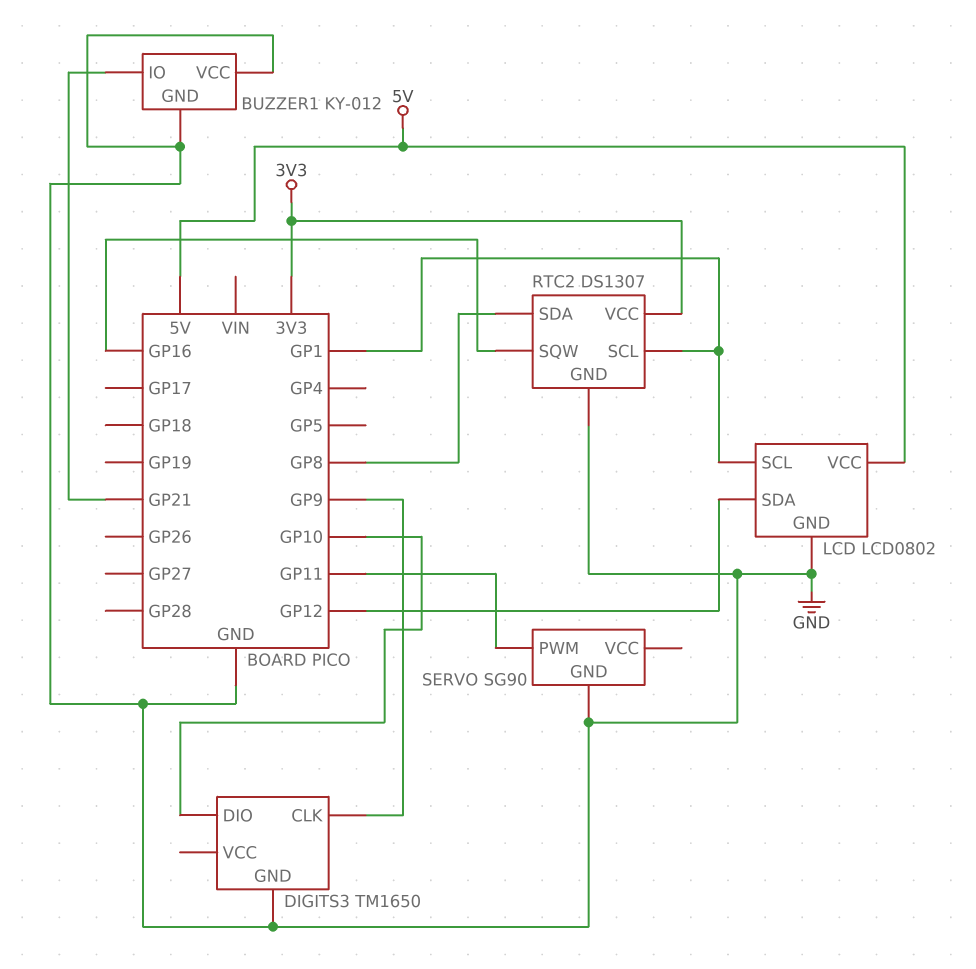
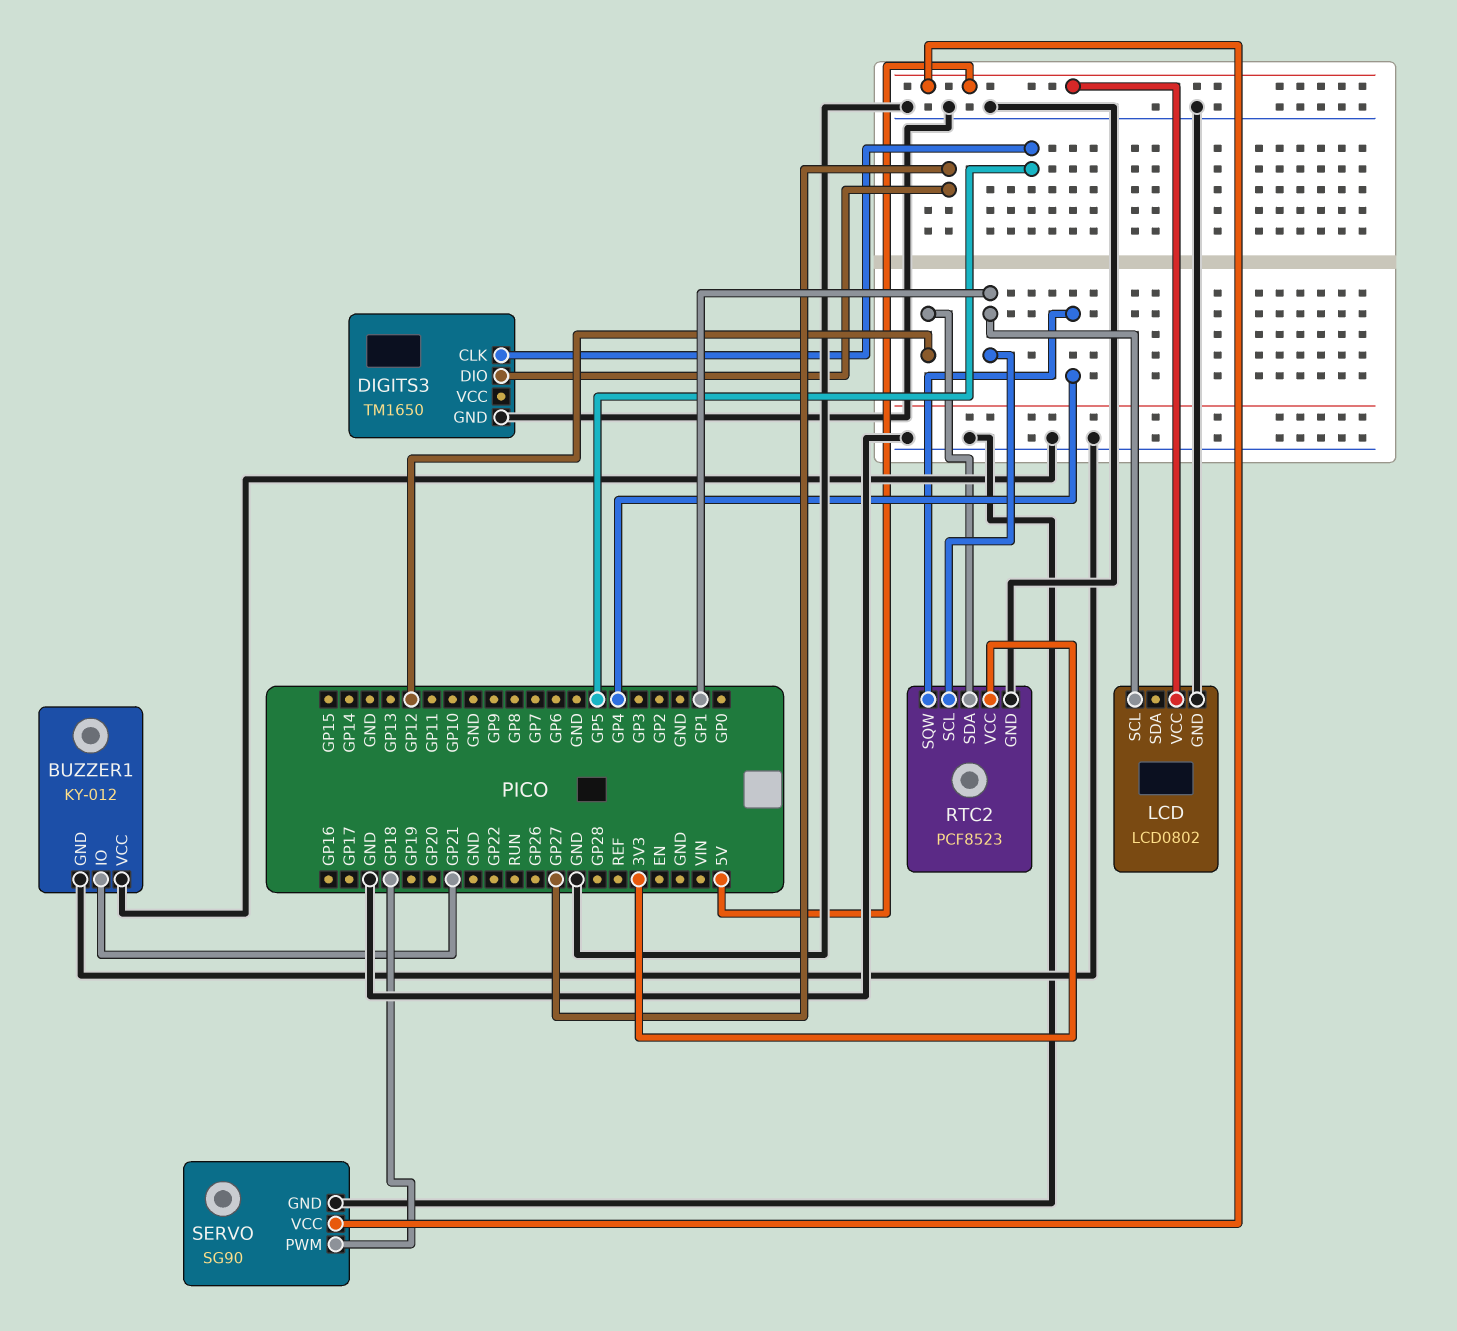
DIGITS3 pin CLK: GP9 -> GP5
DIGITS3 pin DIO: GP10 -> GP27
LCD pin SDA: GP12 -> none
RTC2: DS1307 -> PCF8523
RTC2 pin SDA: GP8 -> GP12
RTC2 pin SQW: GP16 -> GP4
SERVO pin PWM: GP11 -> GP18
SERVO pin VCC: none -> 5V

